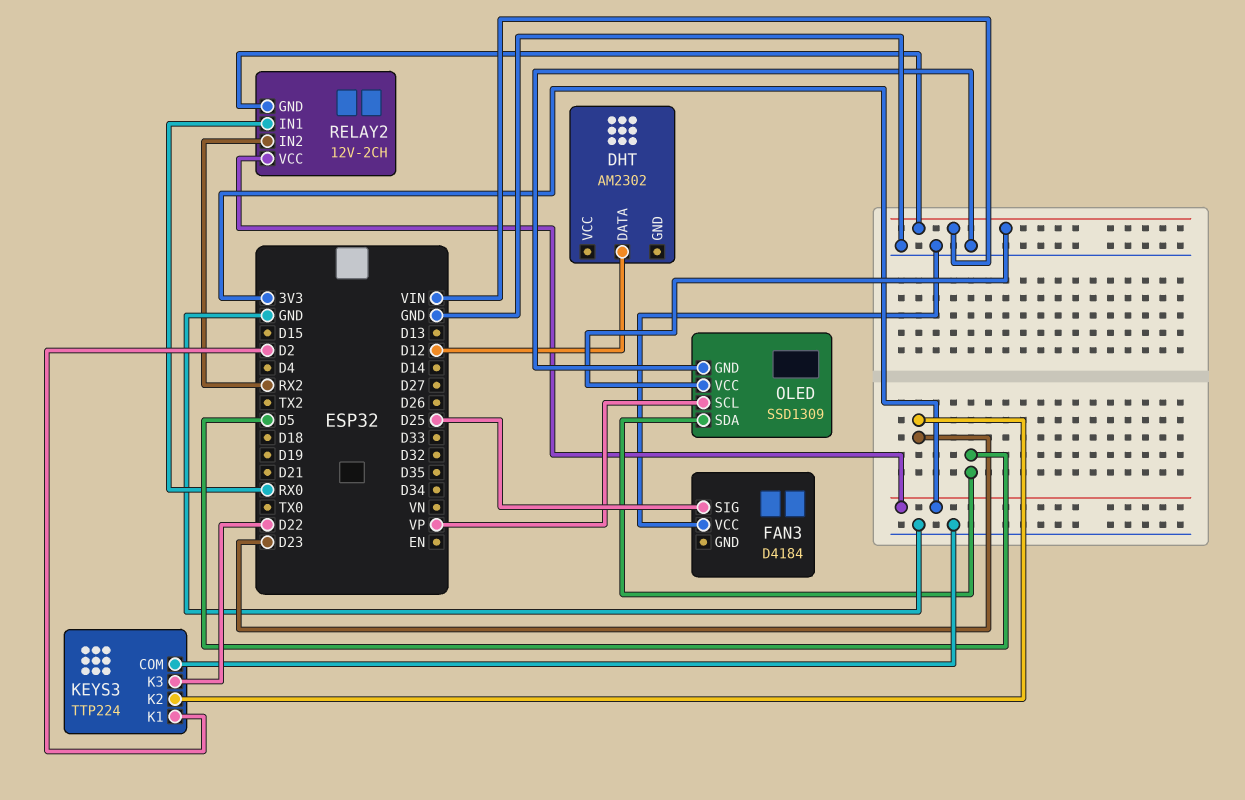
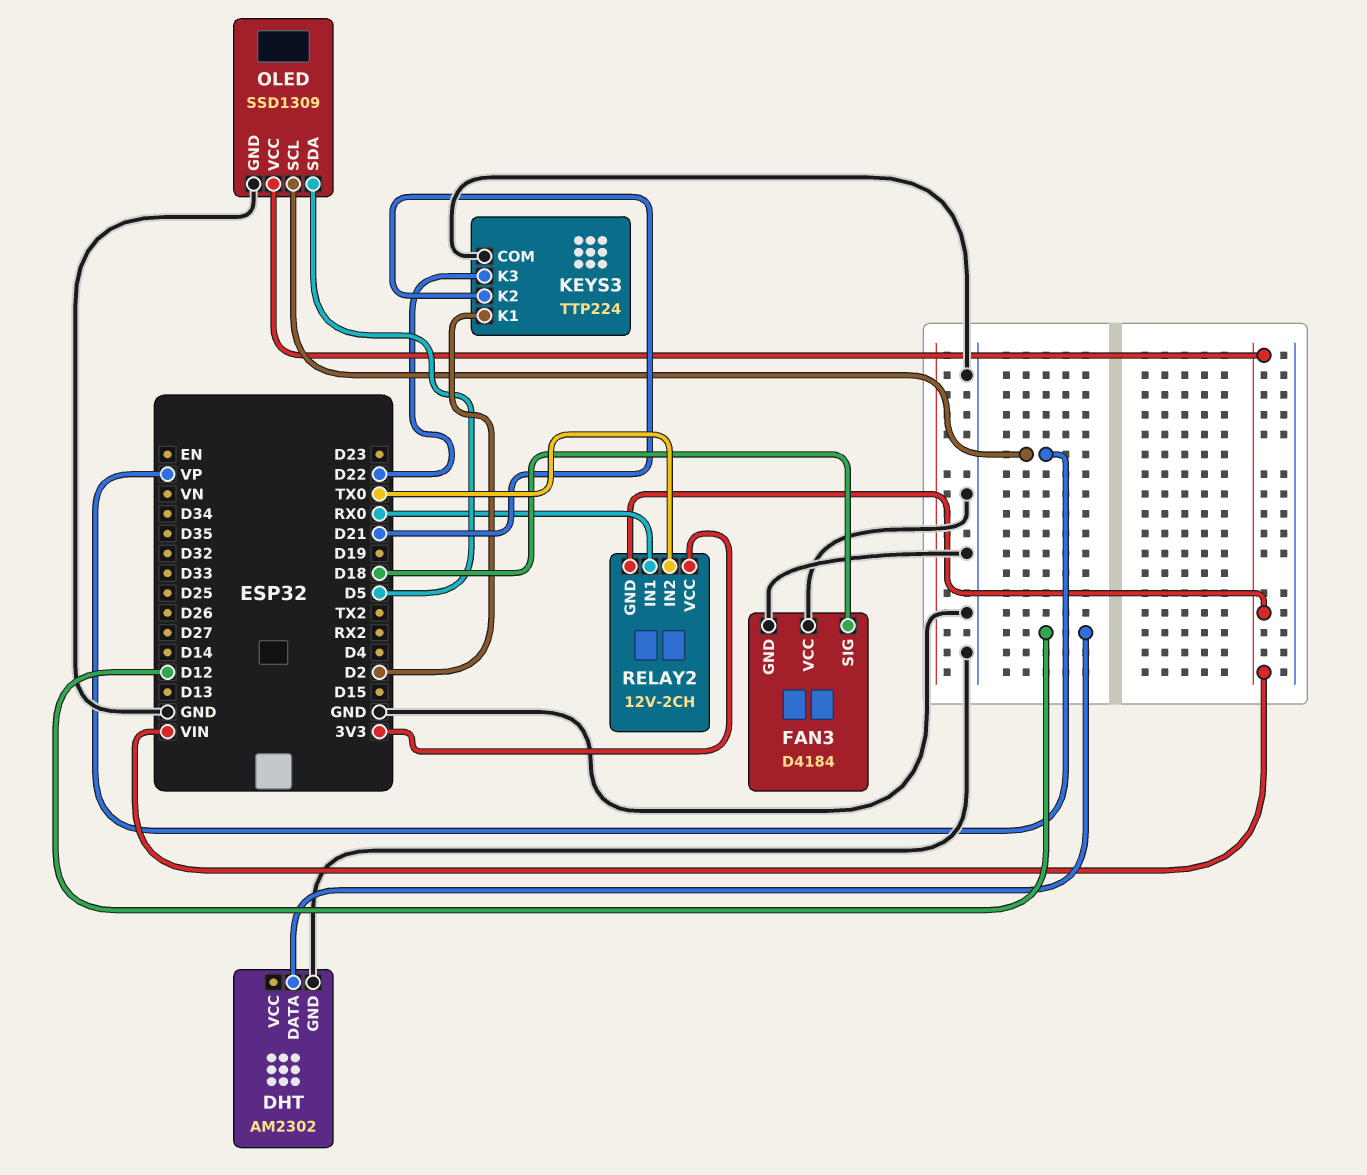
DHT pin GND: none -> GND
FAN3 pin GND: none -> GND
FAN3 pin SIG: D25 -> D18
KEYS3 pin K2: D23 -> D21
RELAY2 pin IN2: RX2 -> TX0

